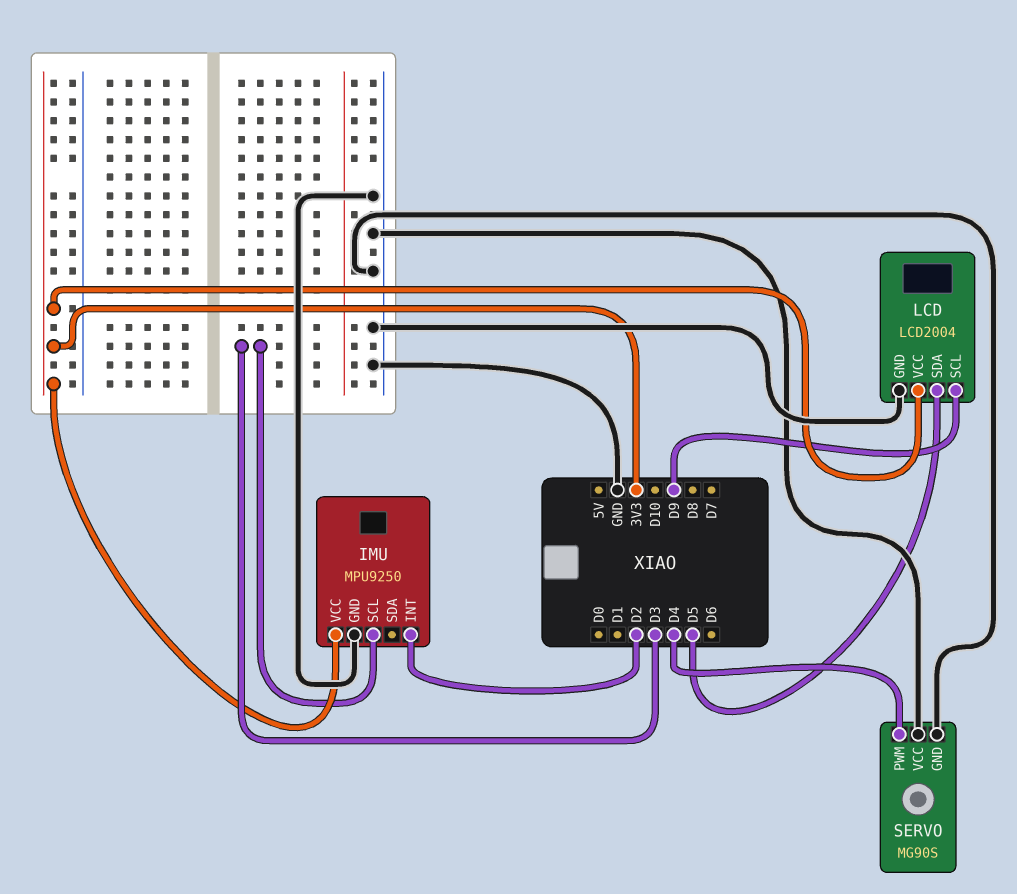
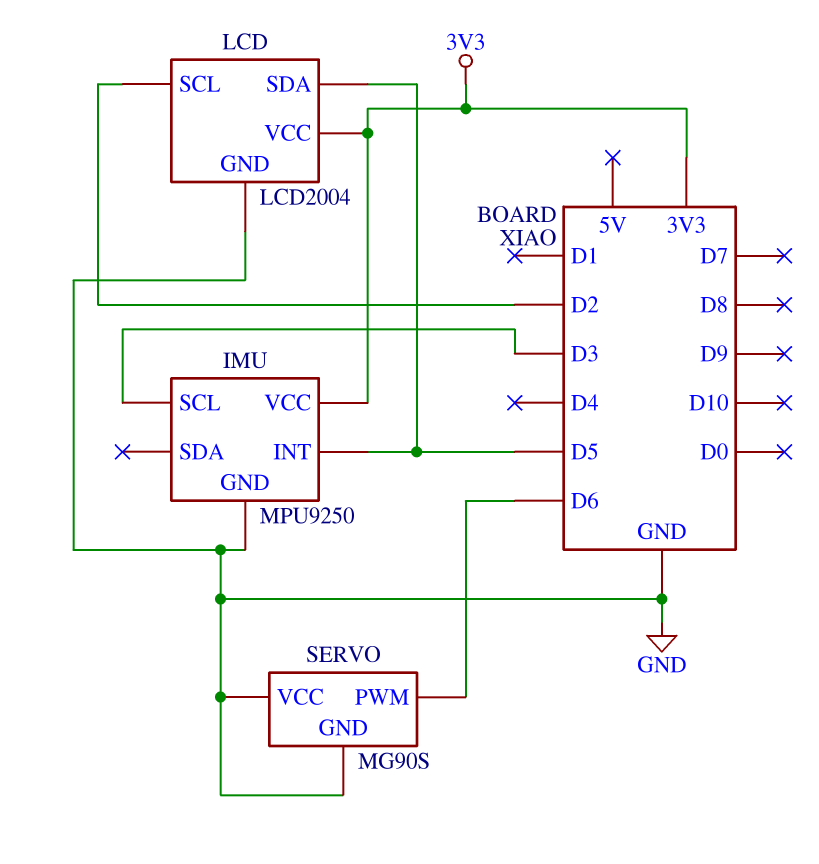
IMU pin INT: D2 -> D5
LCD pin SCL: D9 -> D2
SERVO pin PWM: D4 -> D6

